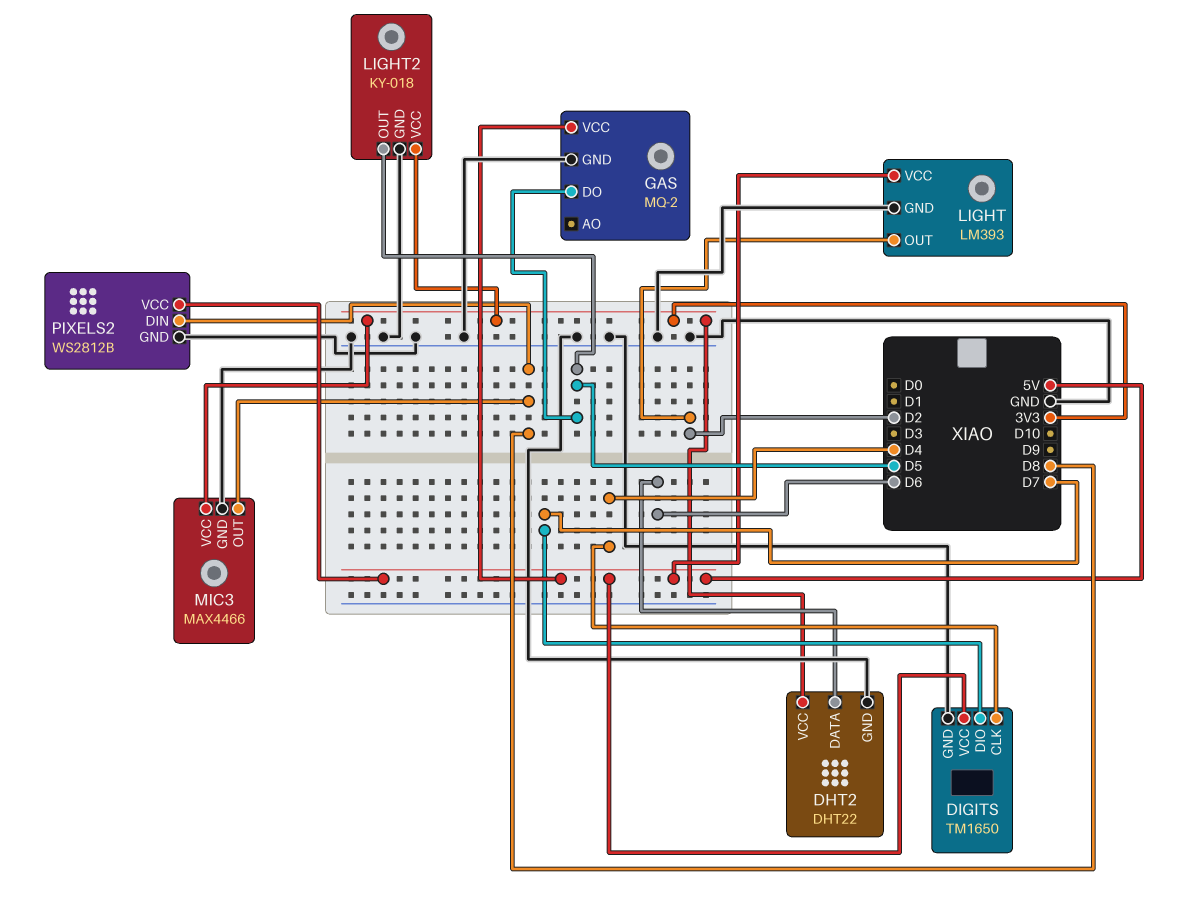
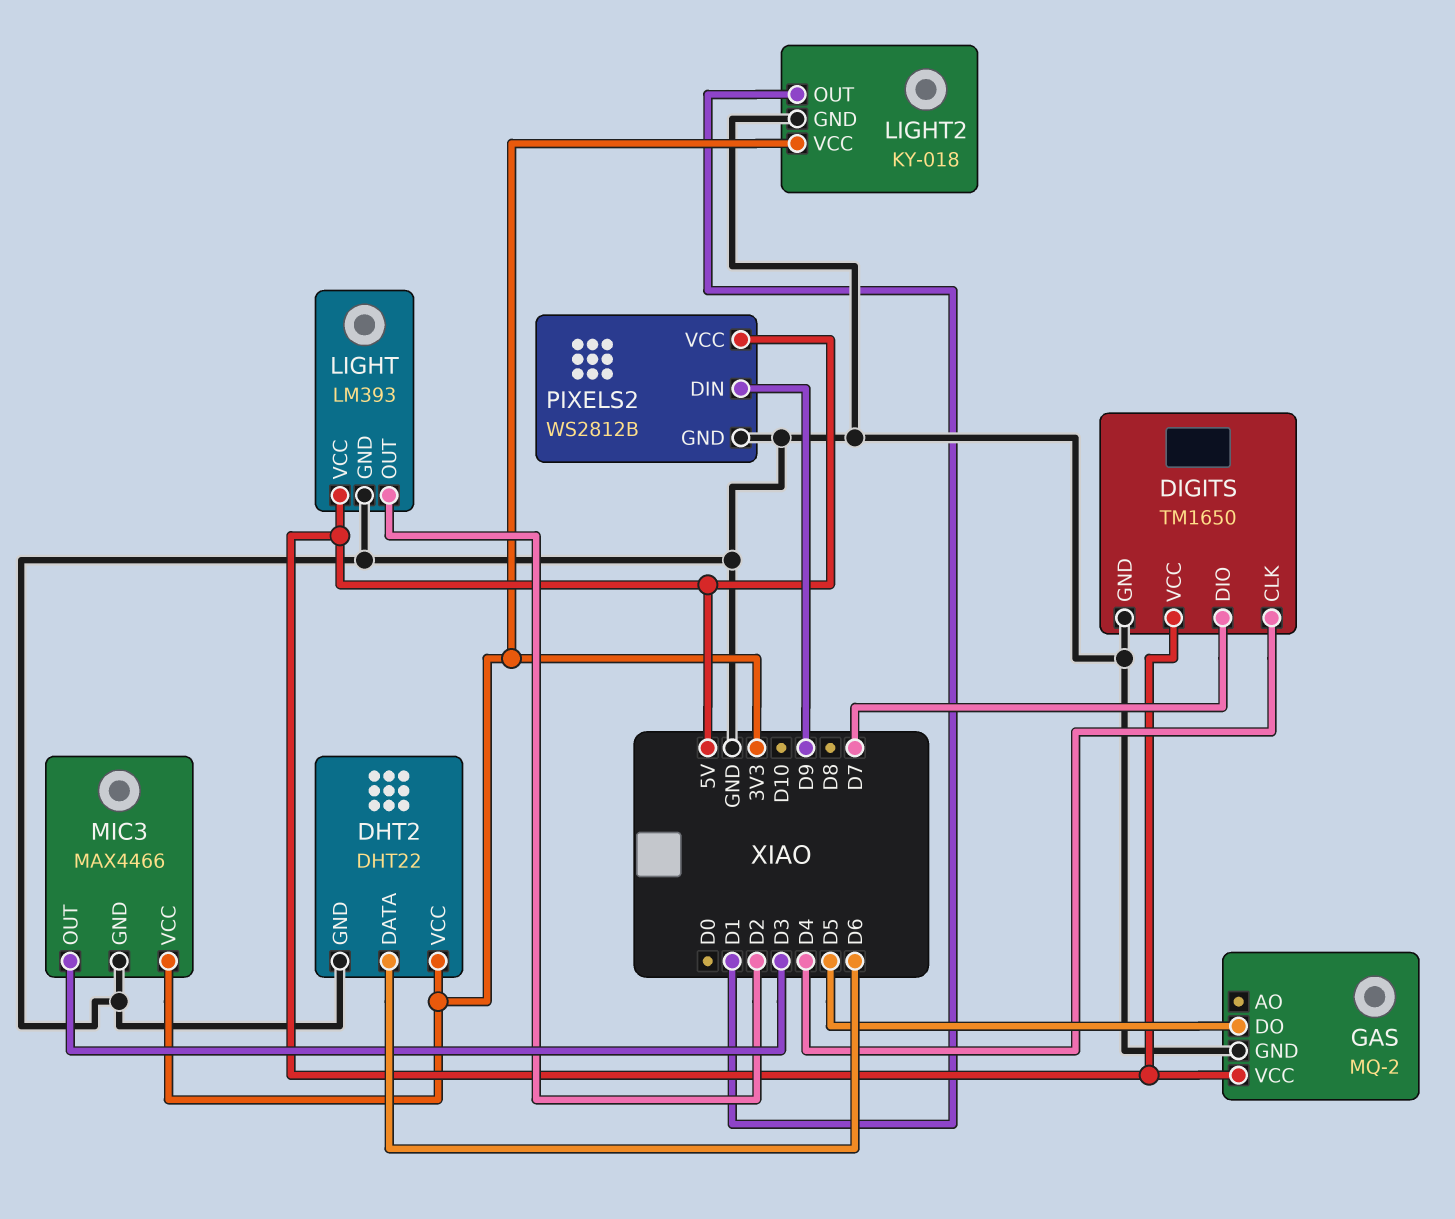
LIGHT2 pin OUT: D5 -> D1
MIC3 pin OUT: D8 -> D3
PIXELS2 pin DIN: D8 -> D9

